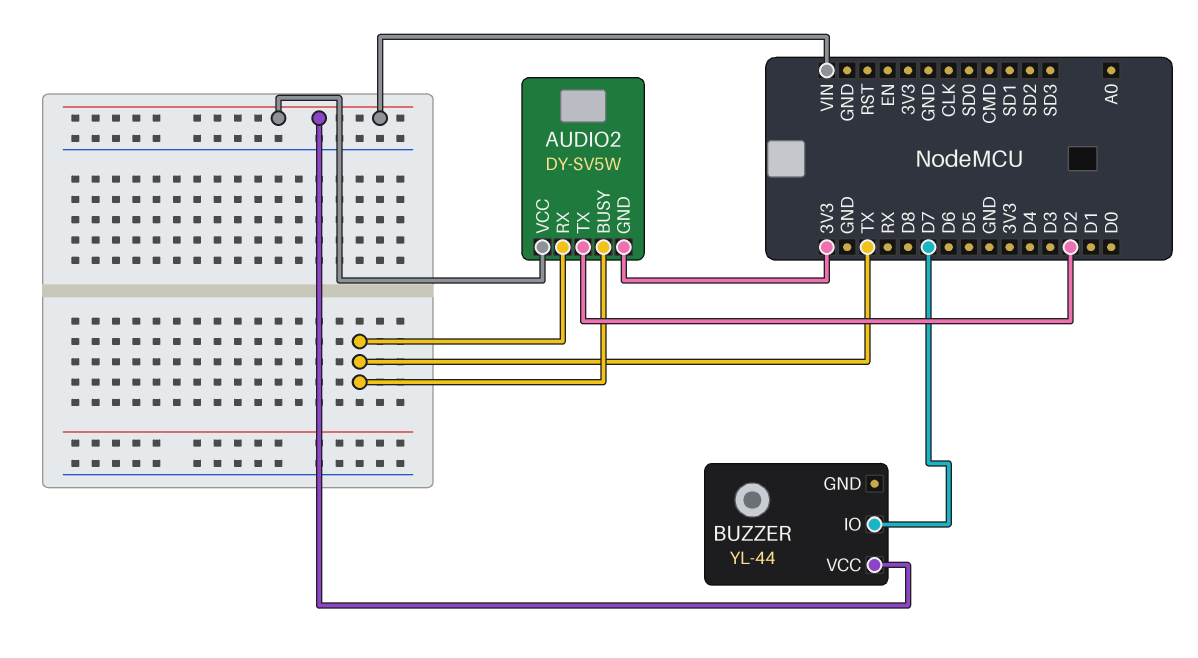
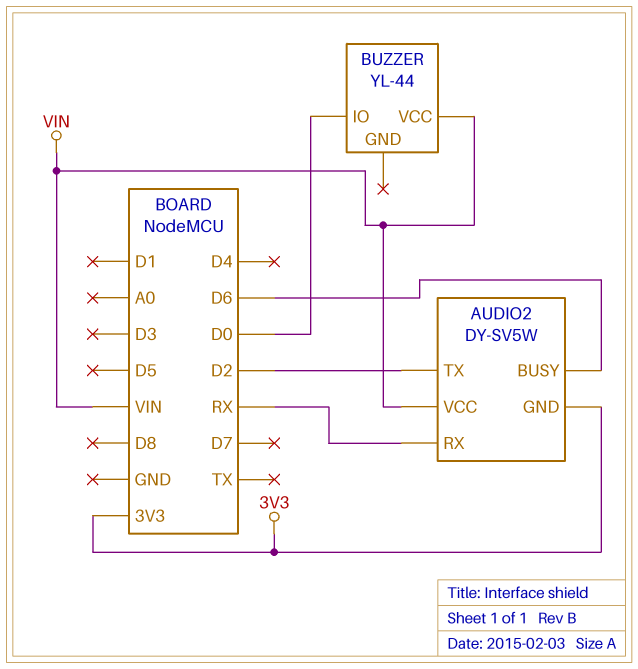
AUDIO2 pin BUSY: TX -> D6
AUDIO2 pin RX: TX -> RX
BUZZER pin IO: D7 -> D0

